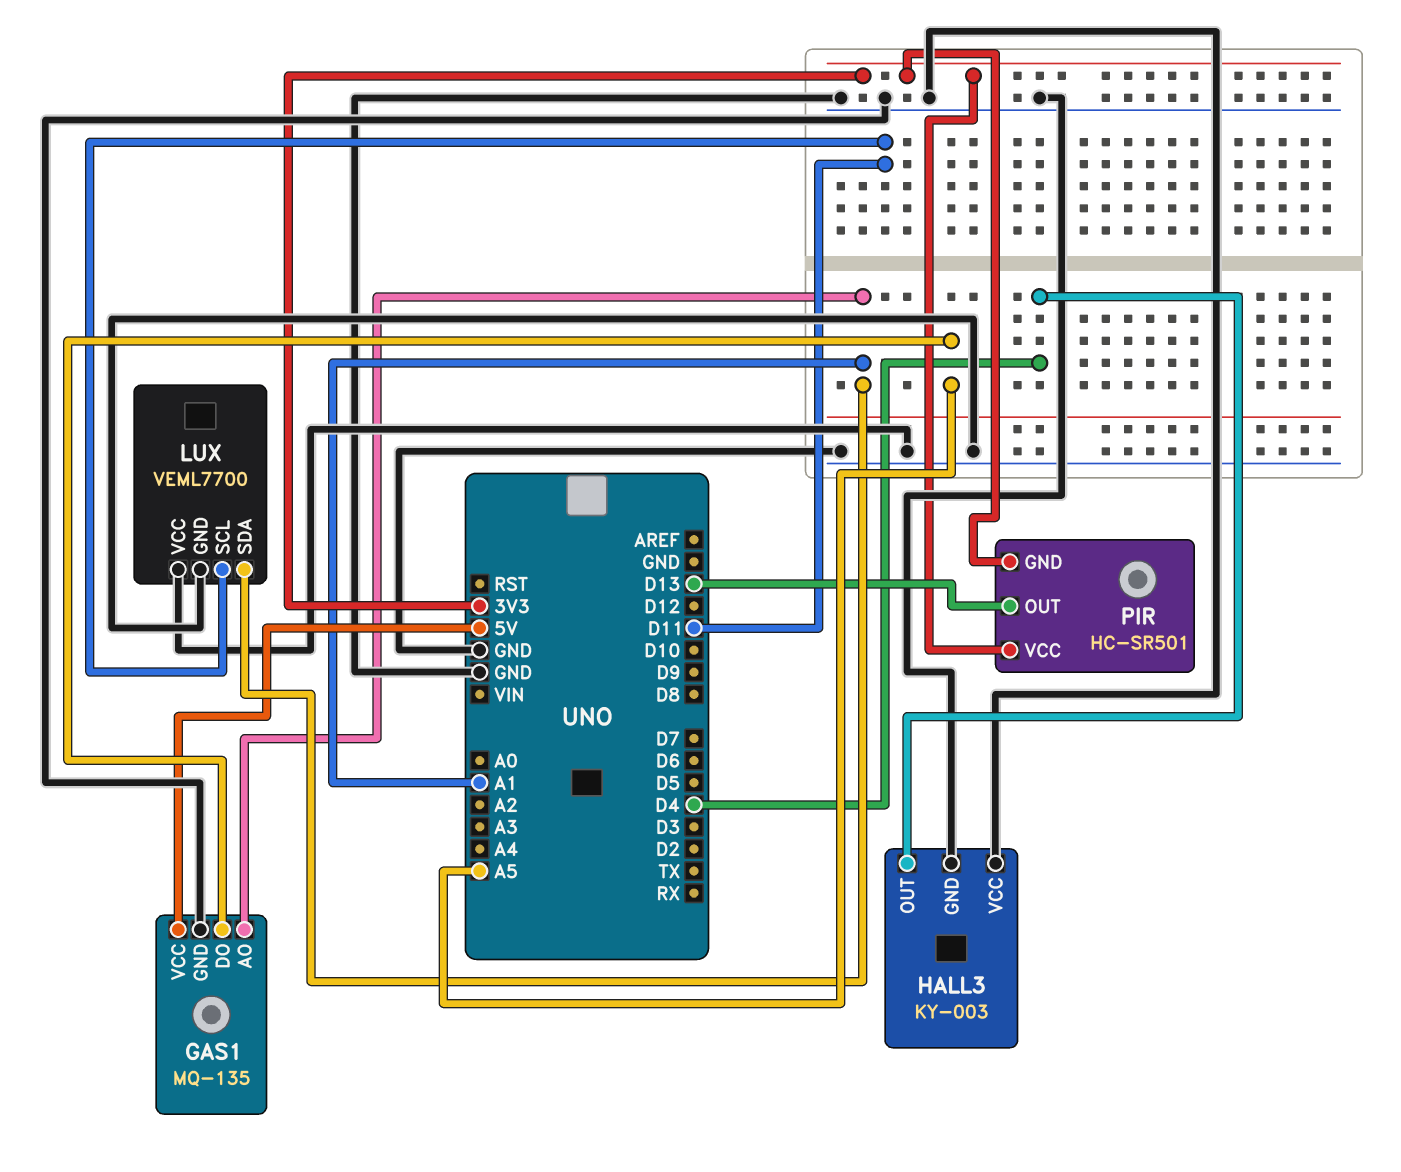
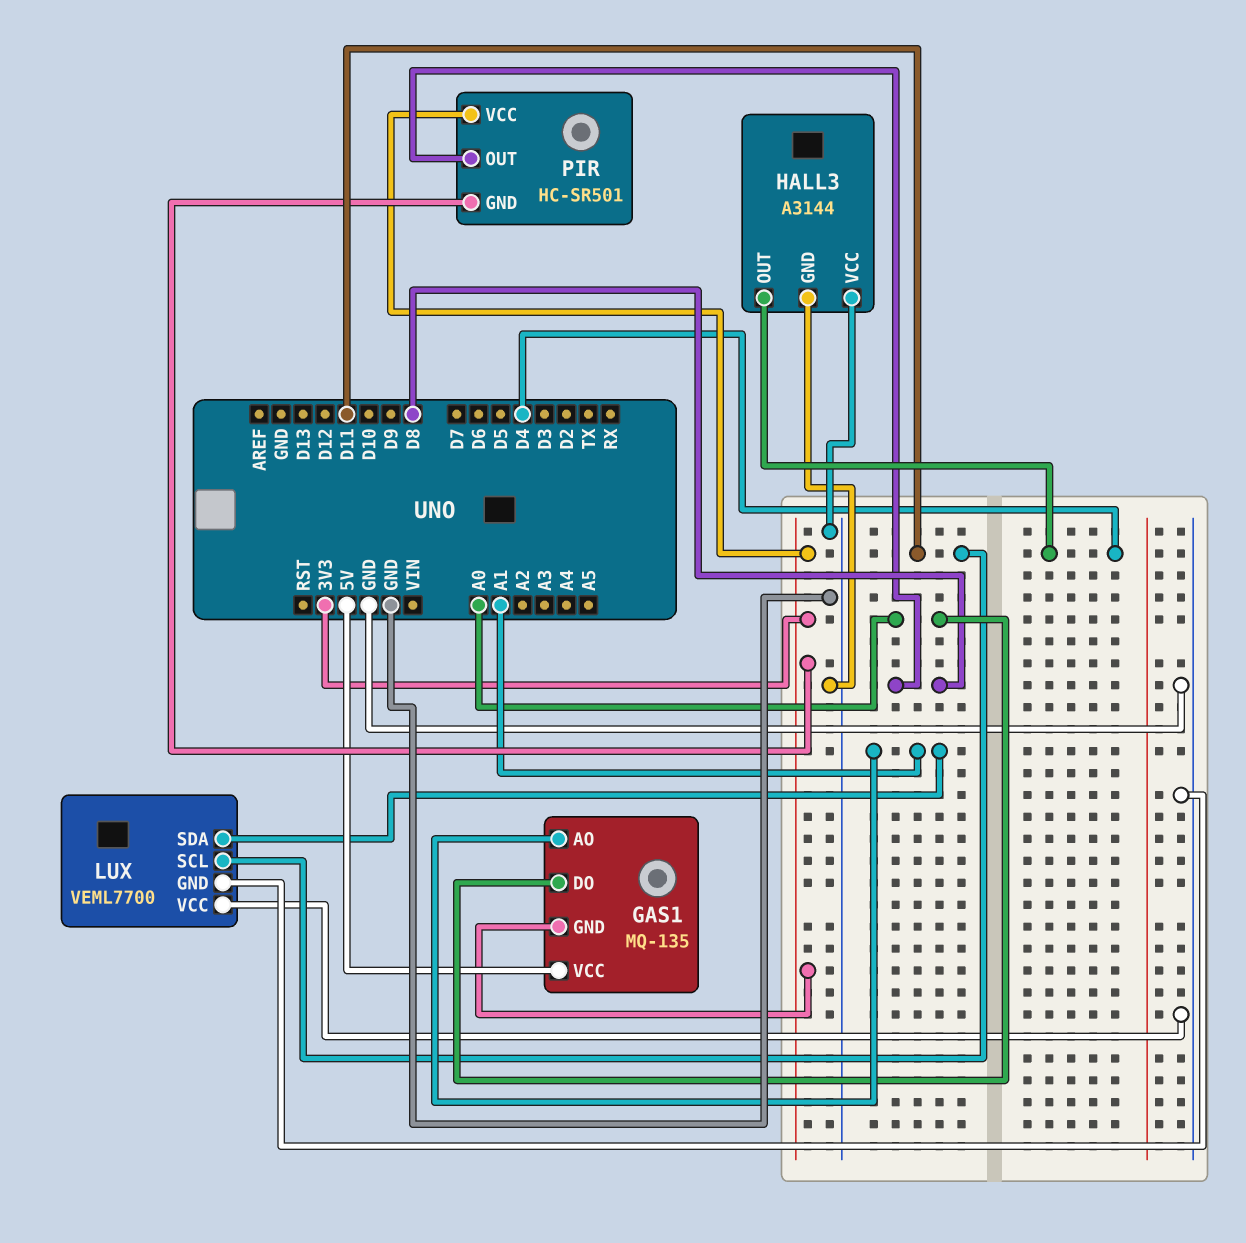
GAS1 pin DO: A5 -> A0
GAS1 pin GND: GND -> 3V3
HALL3: KY-003 -> A3144
PIR pin OUT: D13 -> D8

